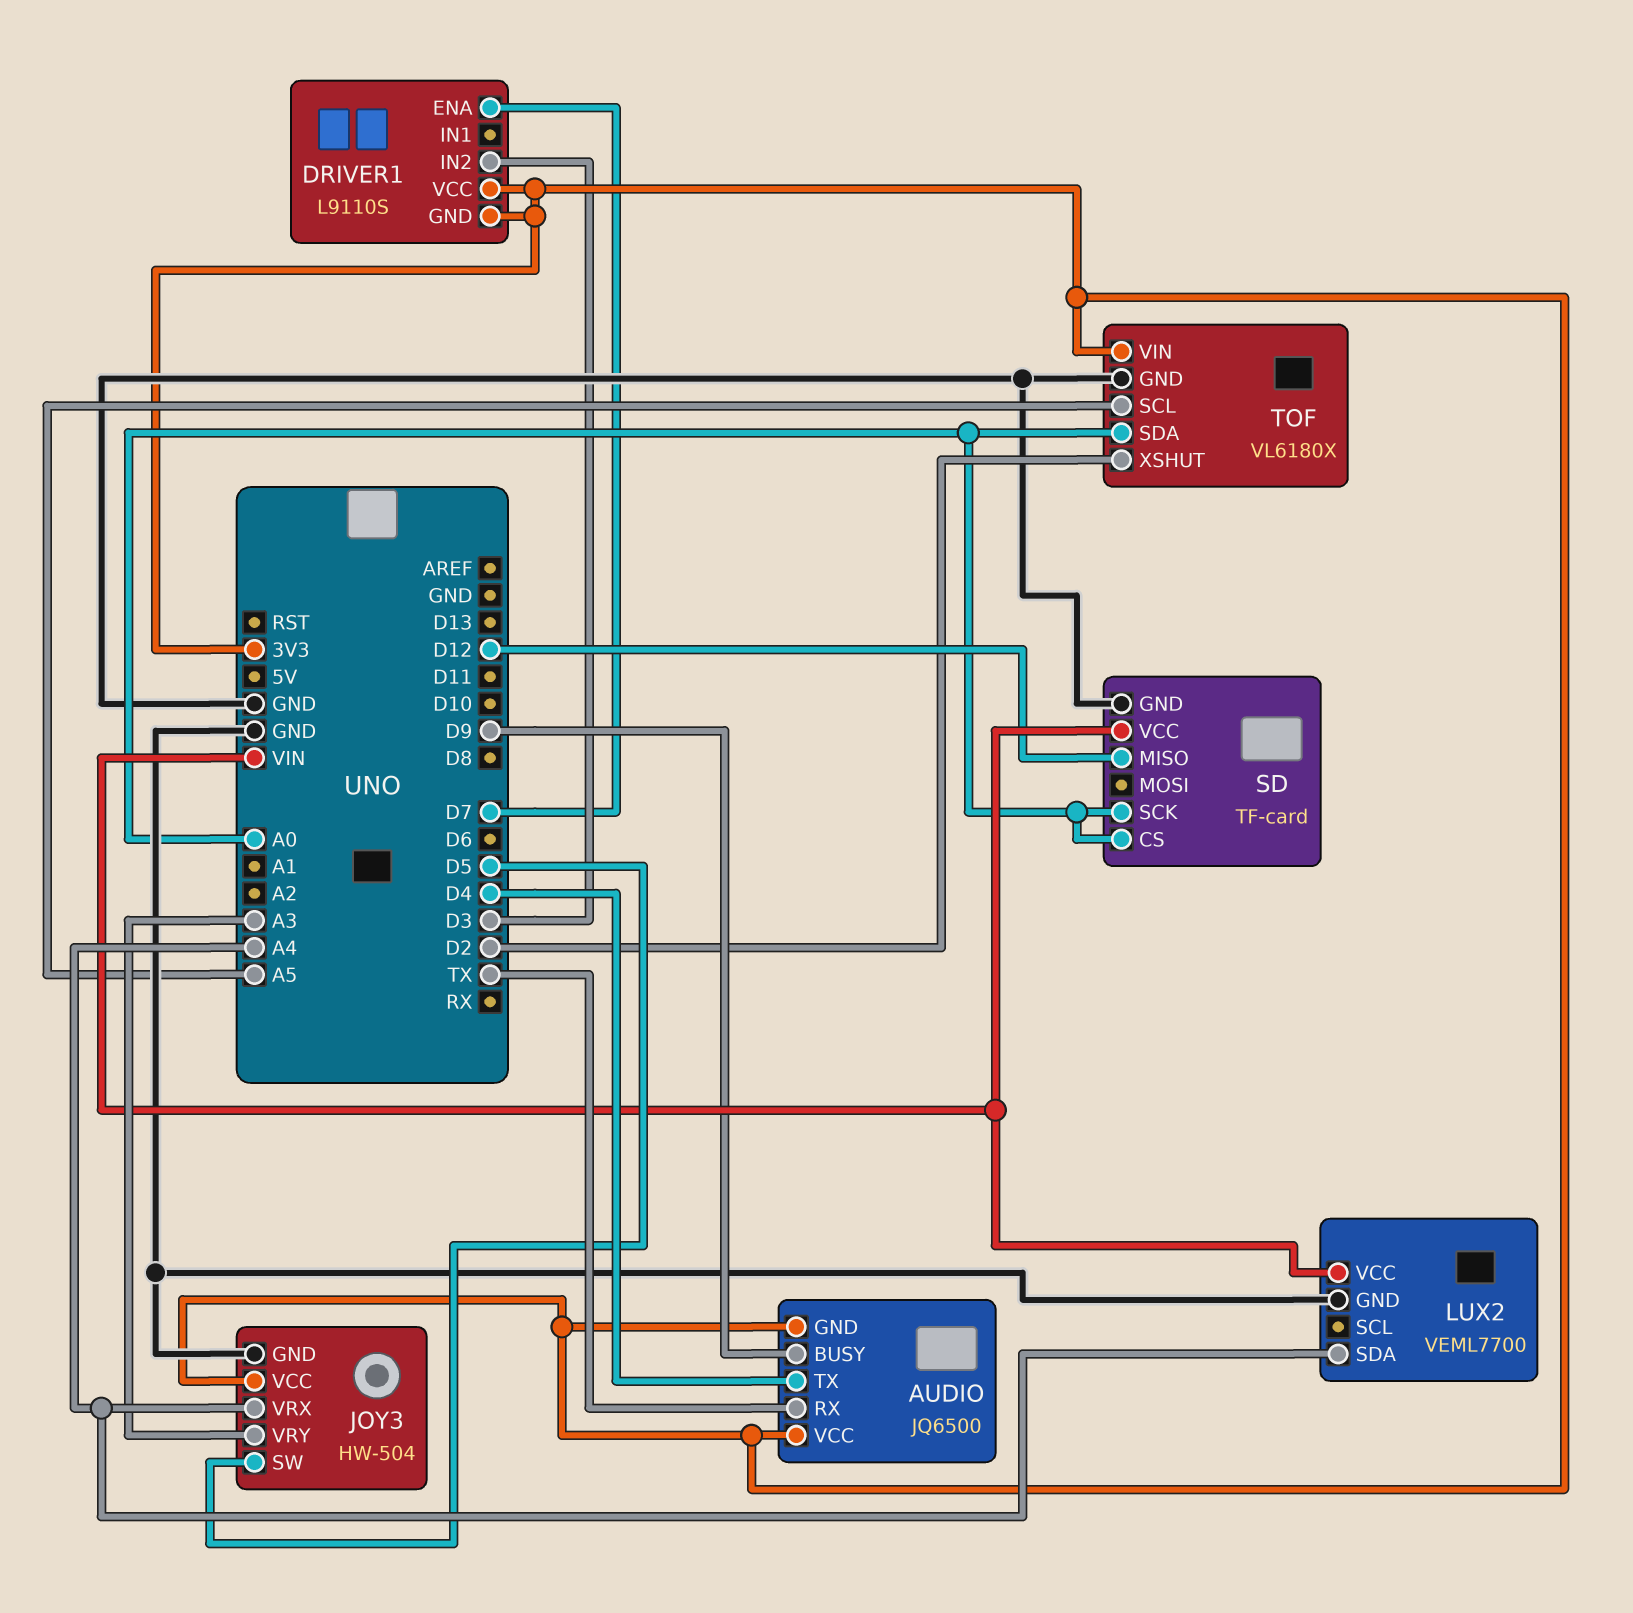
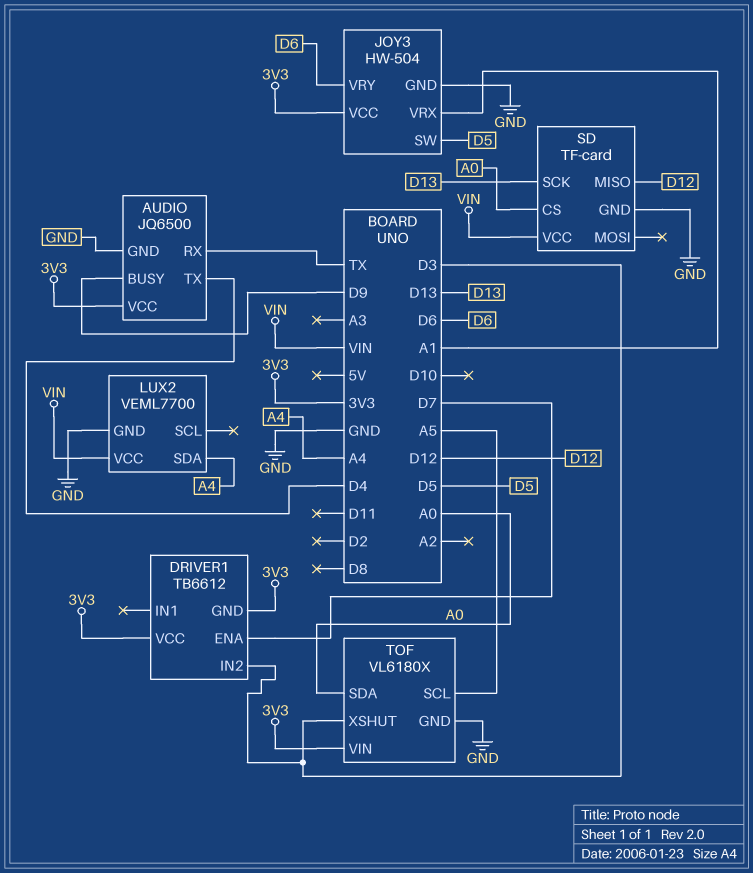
AUDIO pin GND: 3V3 -> GND
DRIVER1: L9110S -> TB6612
JOY3 pin VRX: A4 -> A1
JOY3 pin VRY: A3 -> D6
SD pin SCK: A0 -> D13
TOF pin XSHUT: D2 -> D3

